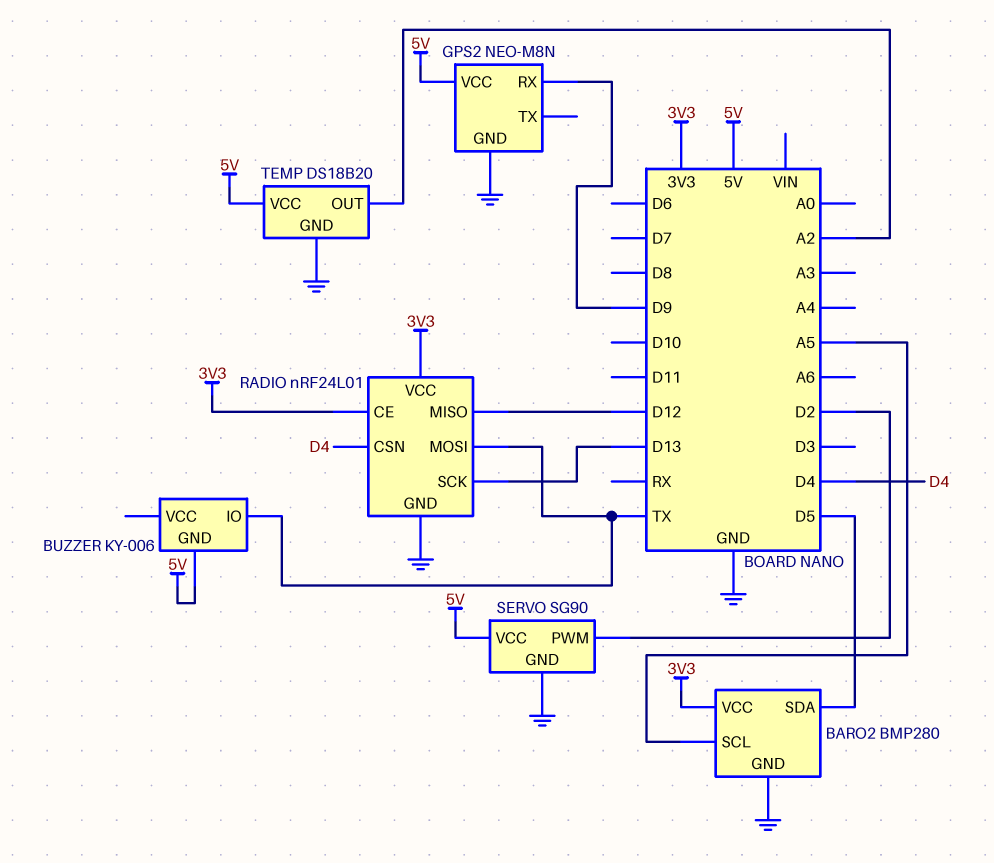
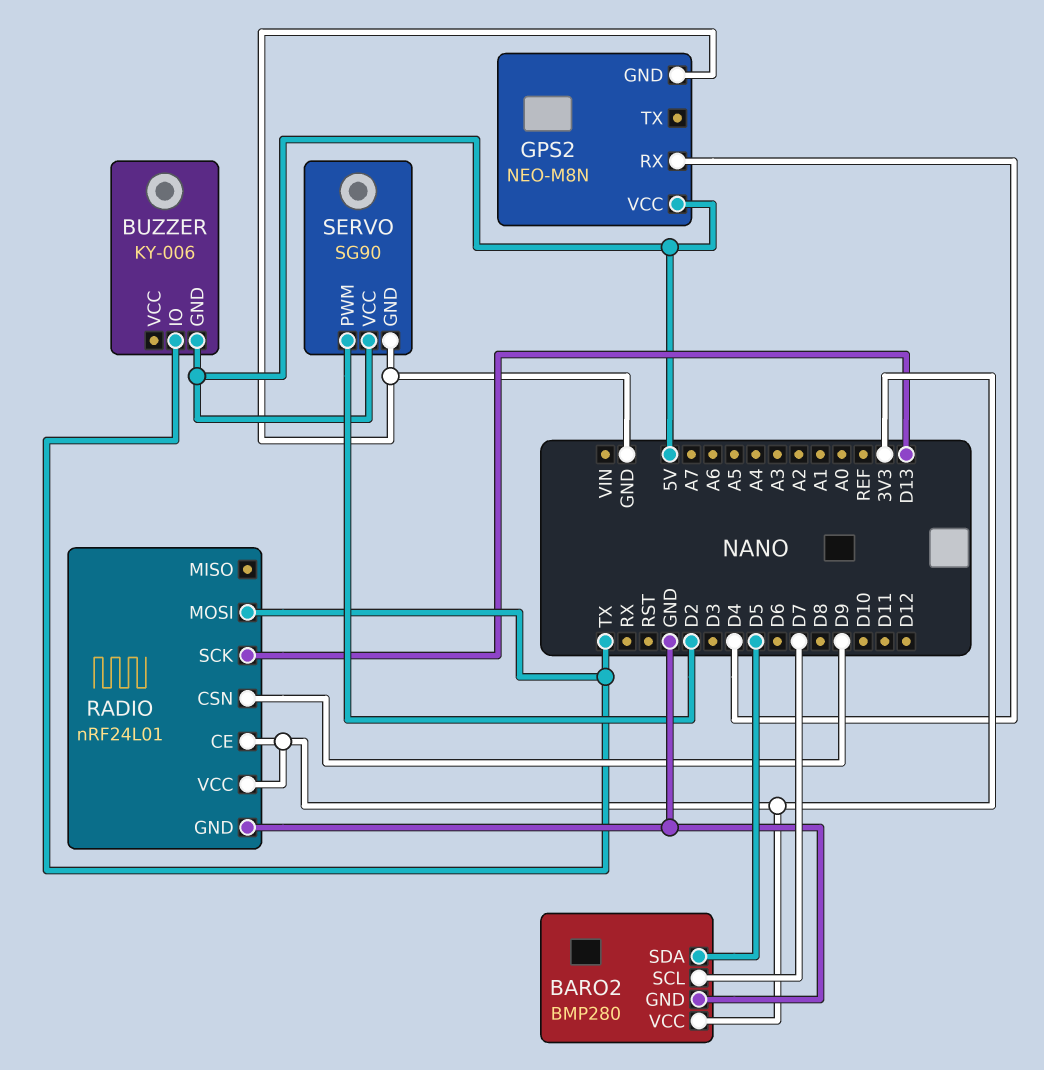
BARO2 pin SCL: A5 -> D7
GPS2 pin RX: D9 -> D4
RADIO pin CSN: D4 -> D9
RADIO pin MISO: D12 -> none
TEMP: DS18B20 -> none
TEMP pin GND: GND -> none
TEMP pin OUT: A2 -> none
TEMP pin VCC: 5V -> none

